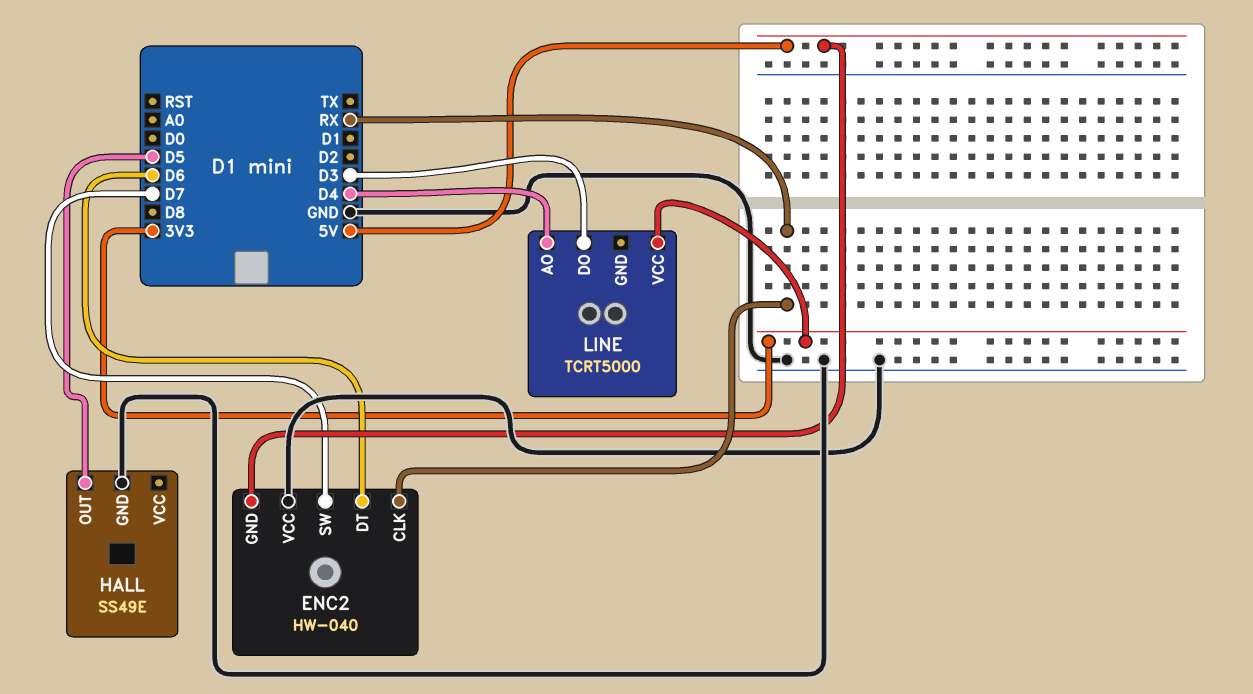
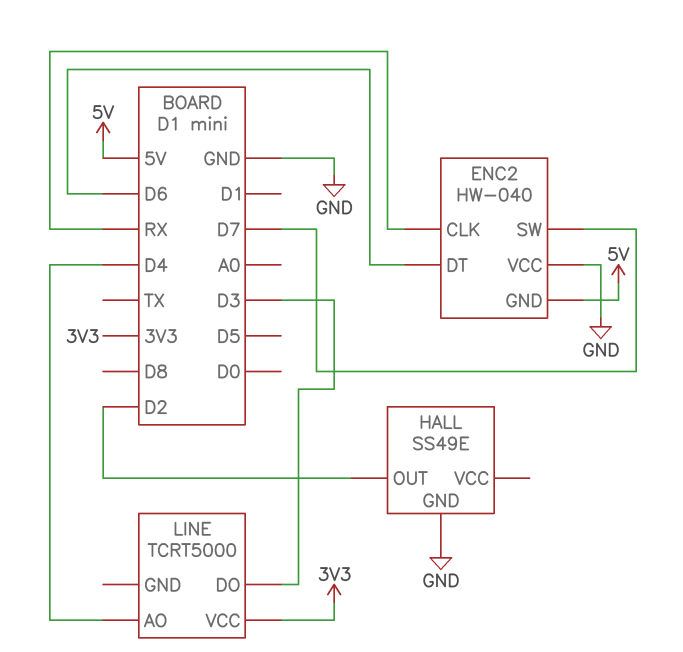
HALL pin OUT: D5 -> D2

